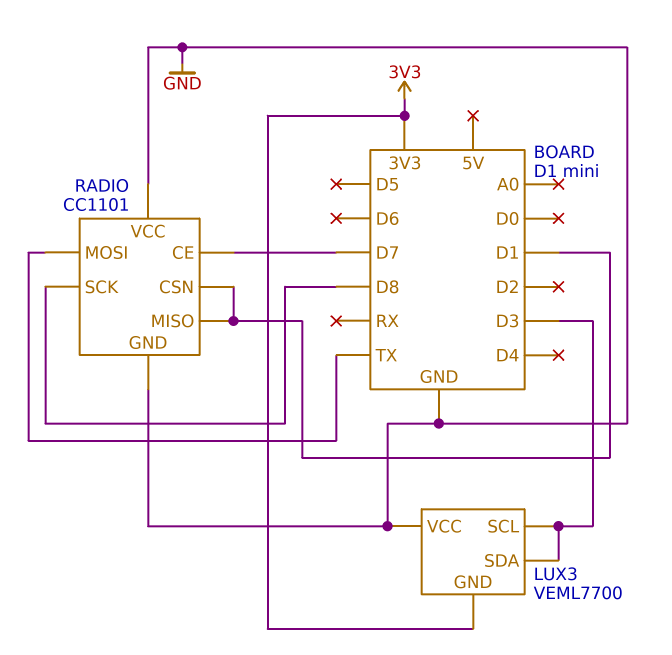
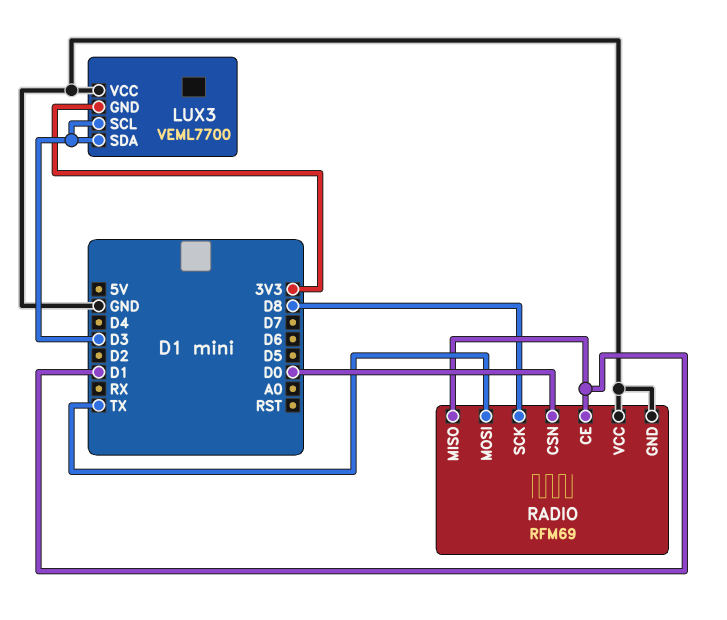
RADIO: CC1101 -> RFM69
RADIO pin CE: D7 -> D1
RADIO pin CSN: D1 -> D0

